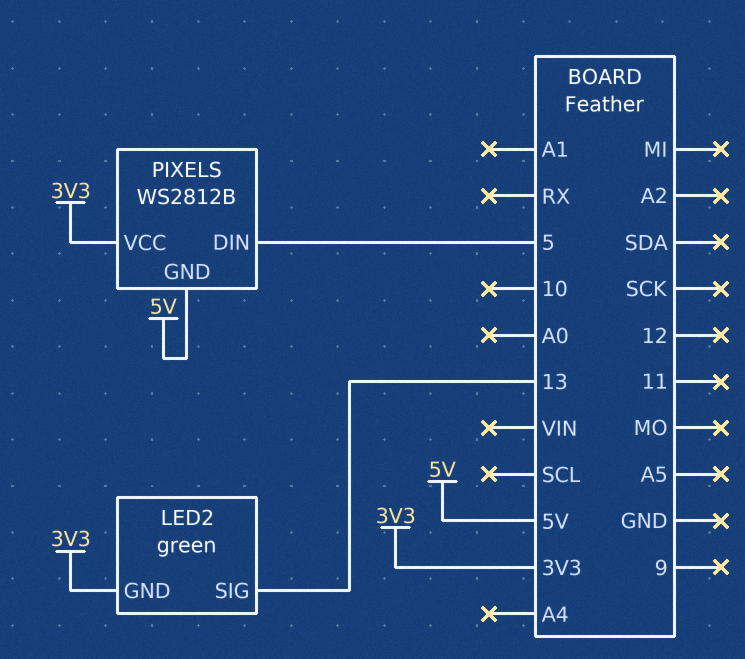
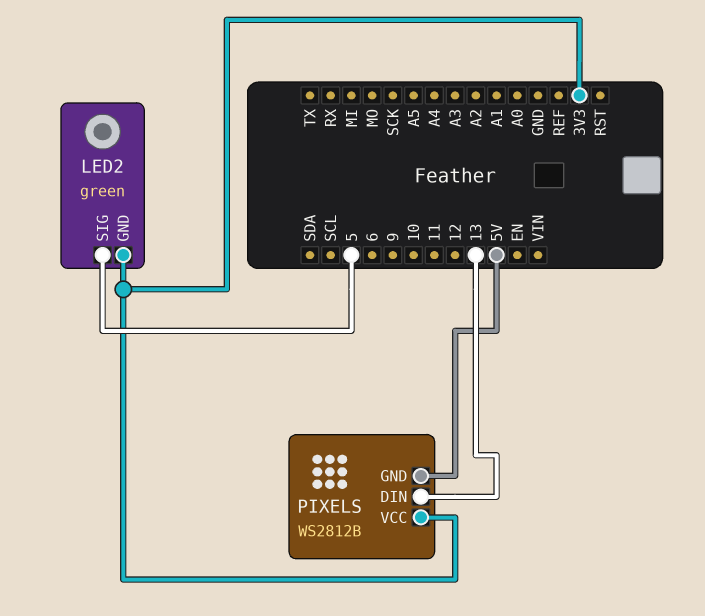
LED2 pin SIG: 13 -> 5
PIXELS pin DIN: 5 -> 13

